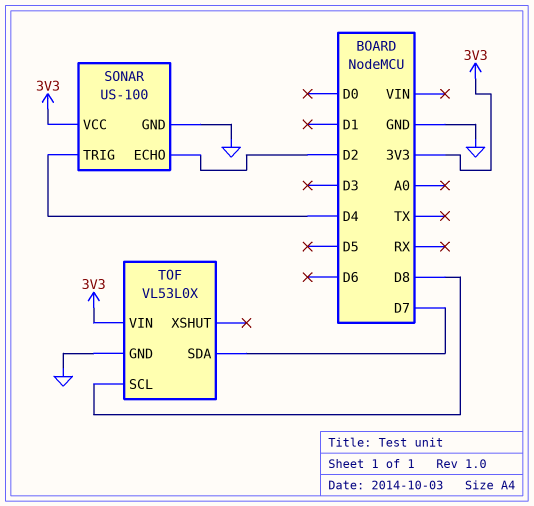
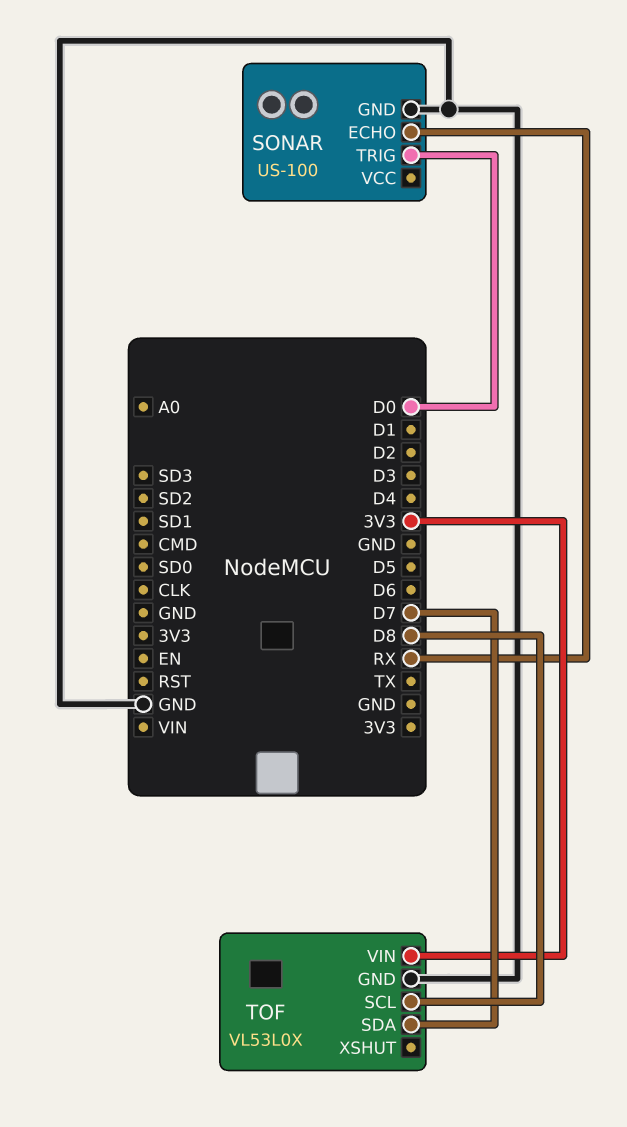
SONAR pin ECHO: D2 -> RX
SONAR pin TRIG: D4 -> D0
SONAR pin VCC: 3V3 -> none

